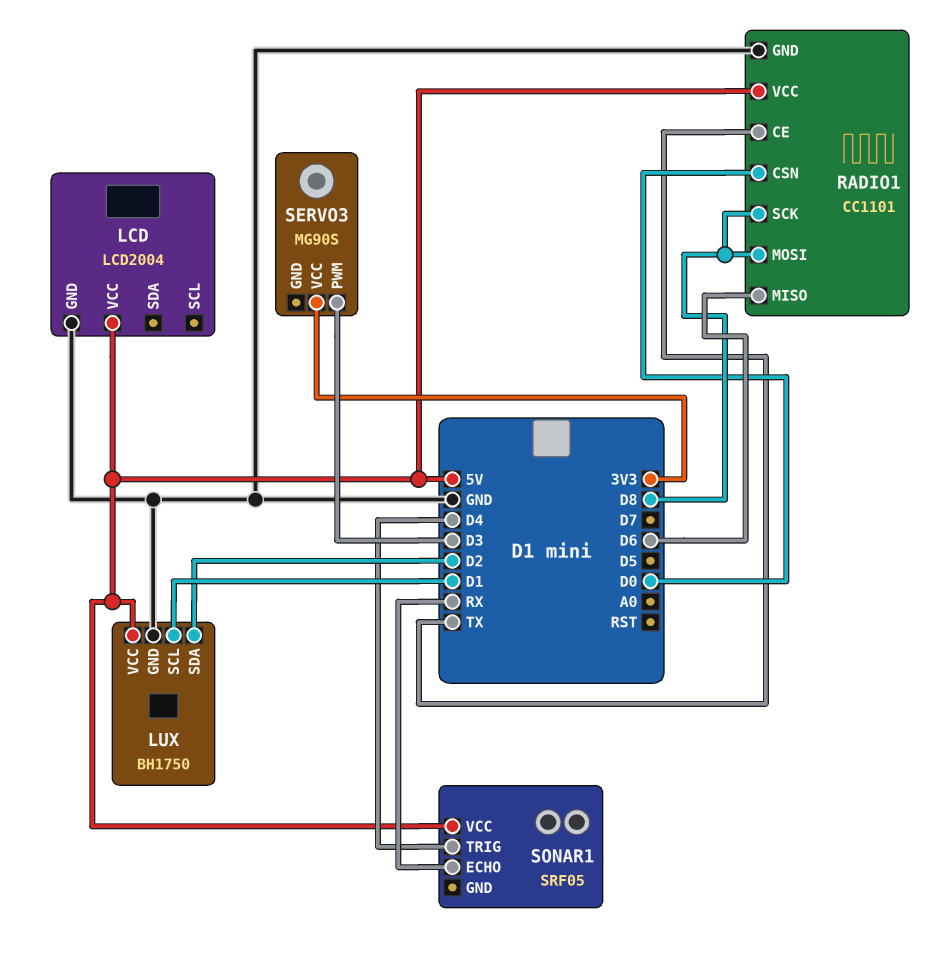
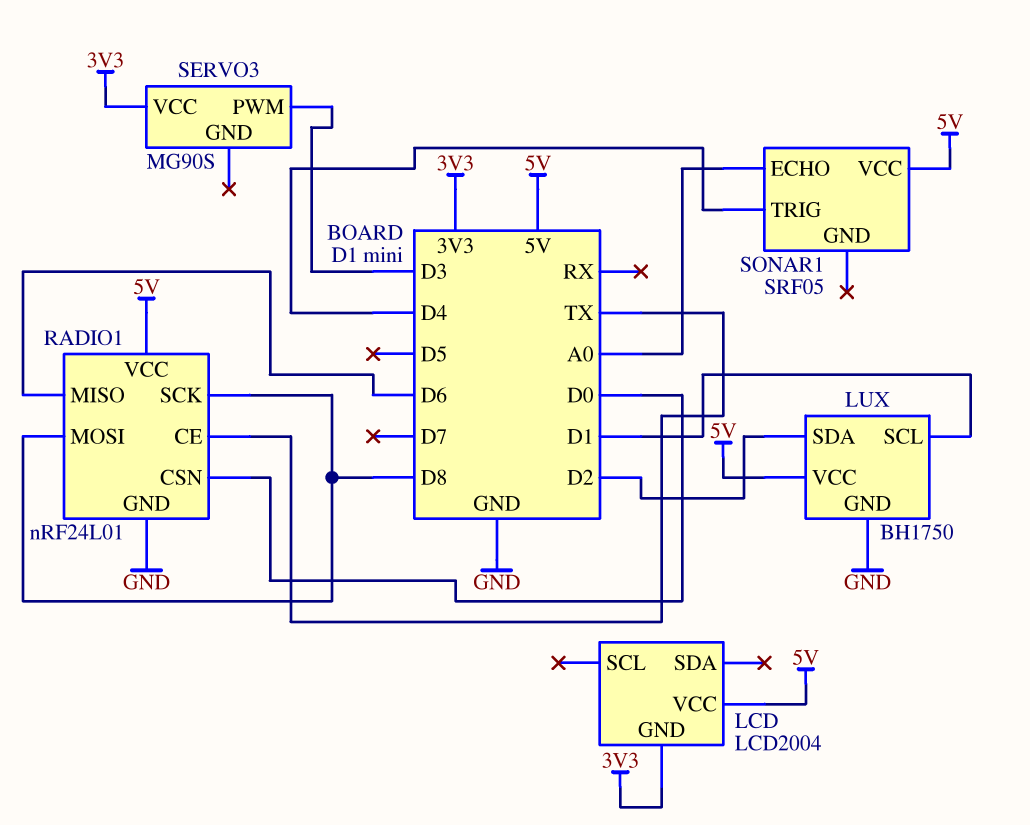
LCD pin GND: GND -> 3V3
RADIO1: CC1101 -> nRF24L01
SONAR1 pin ECHO: RX -> A0

